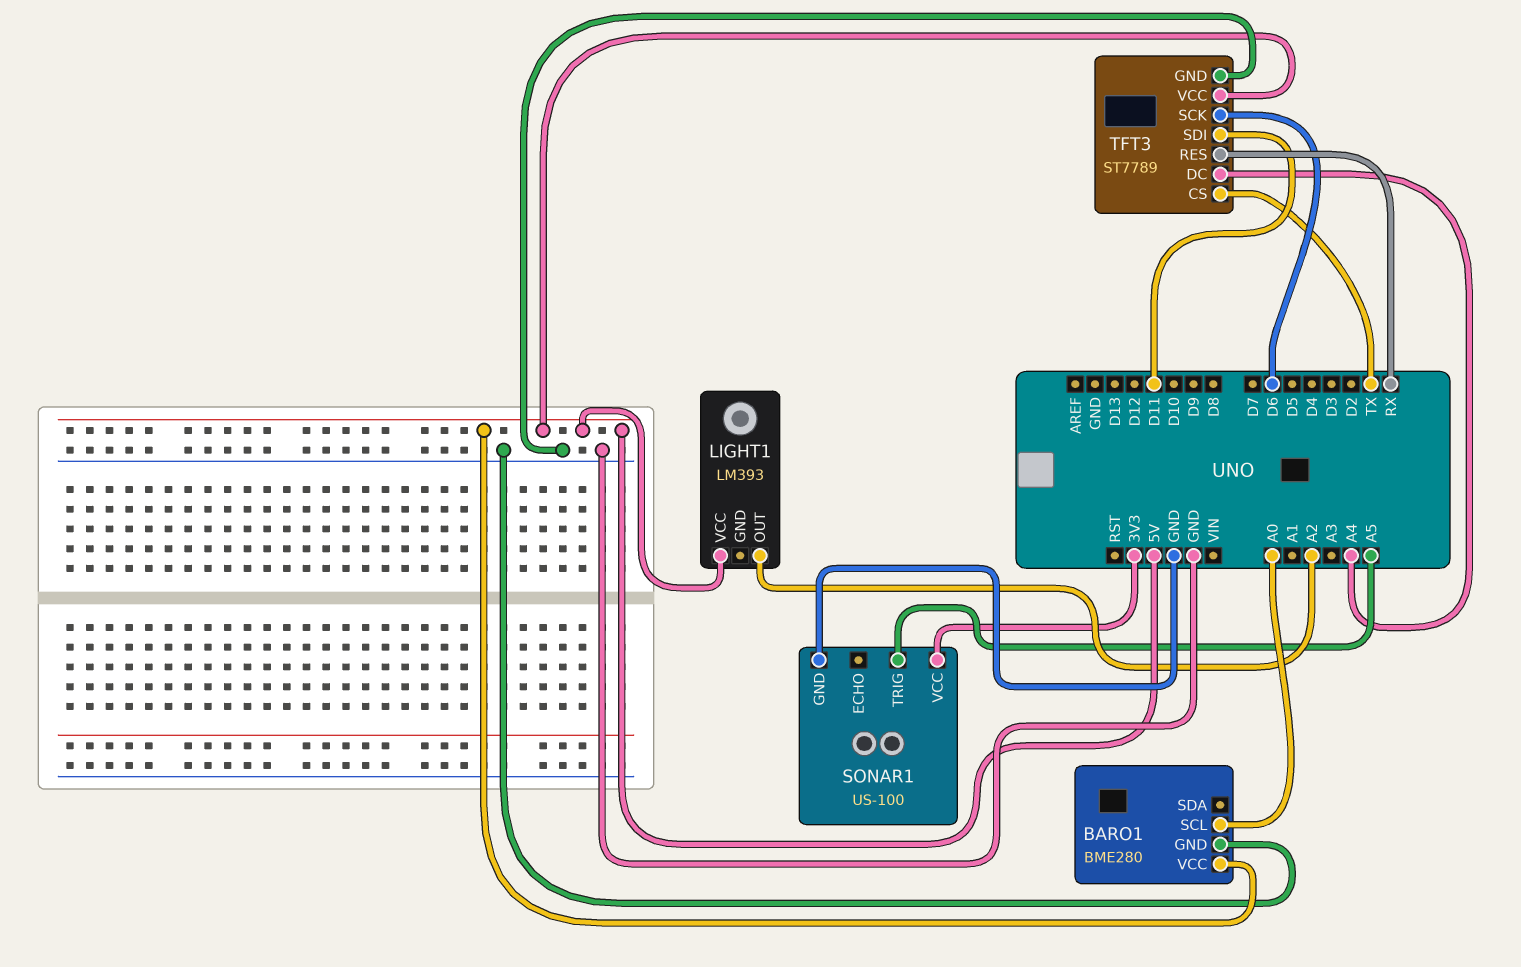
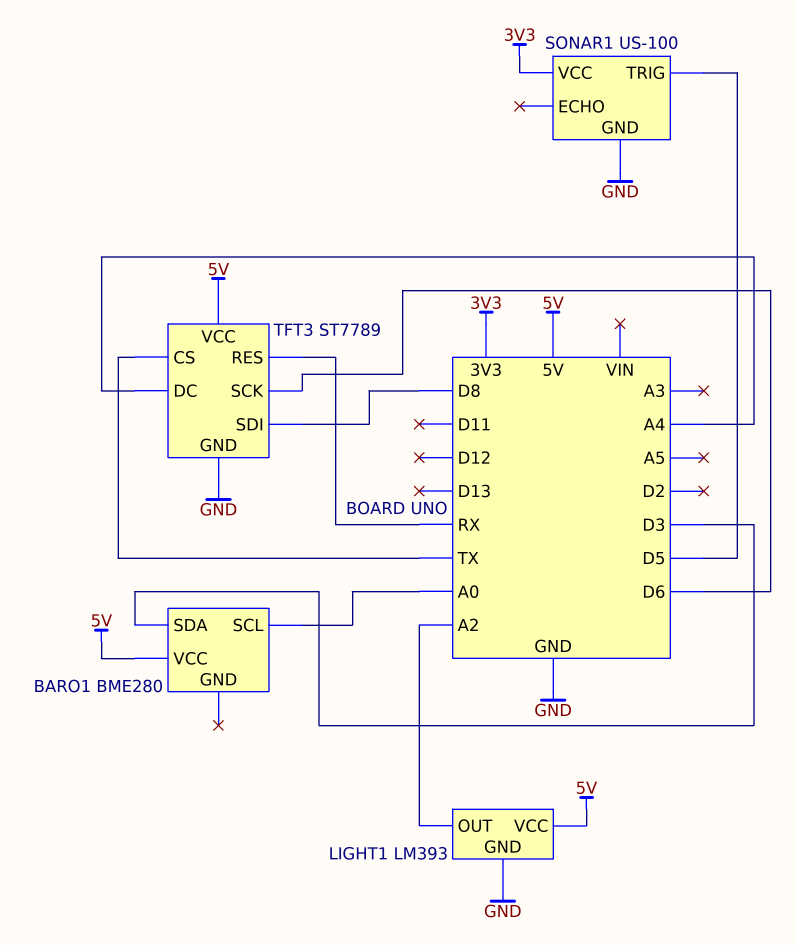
BARO1 pin GND: GND -> none
BARO1 pin SDA: none -> D3
LIGHT1 pin GND: none -> GND
SONAR1 pin TRIG: A5 -> D5
TFT3 pin SDI: D11 -> D8

